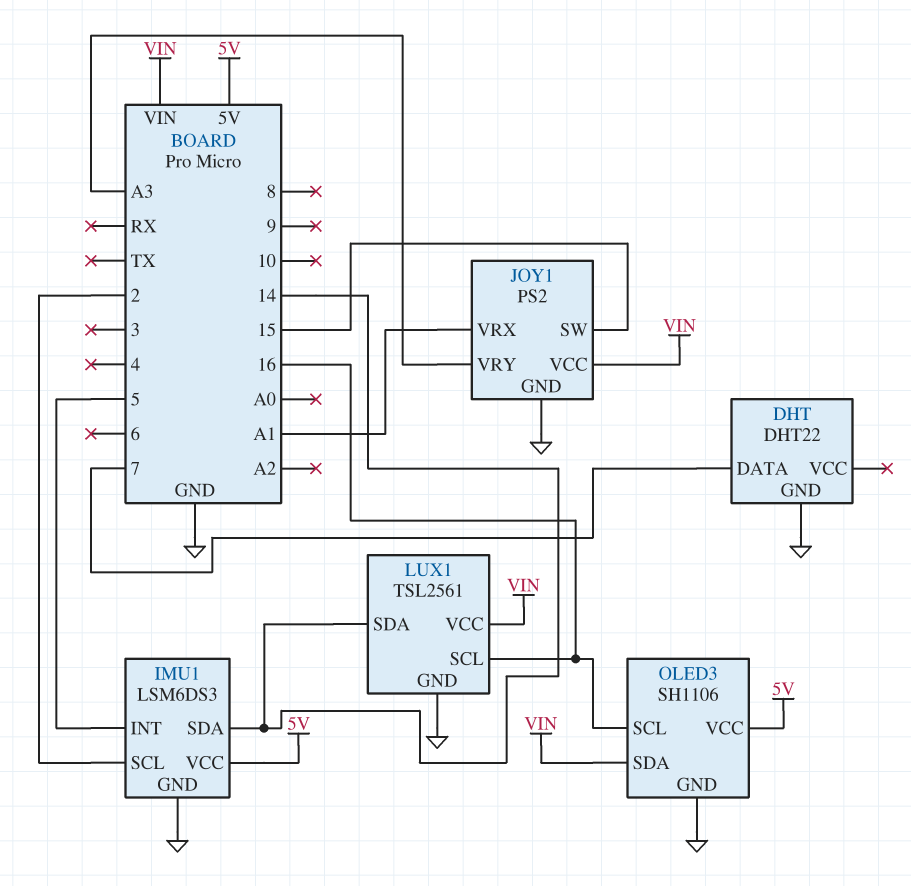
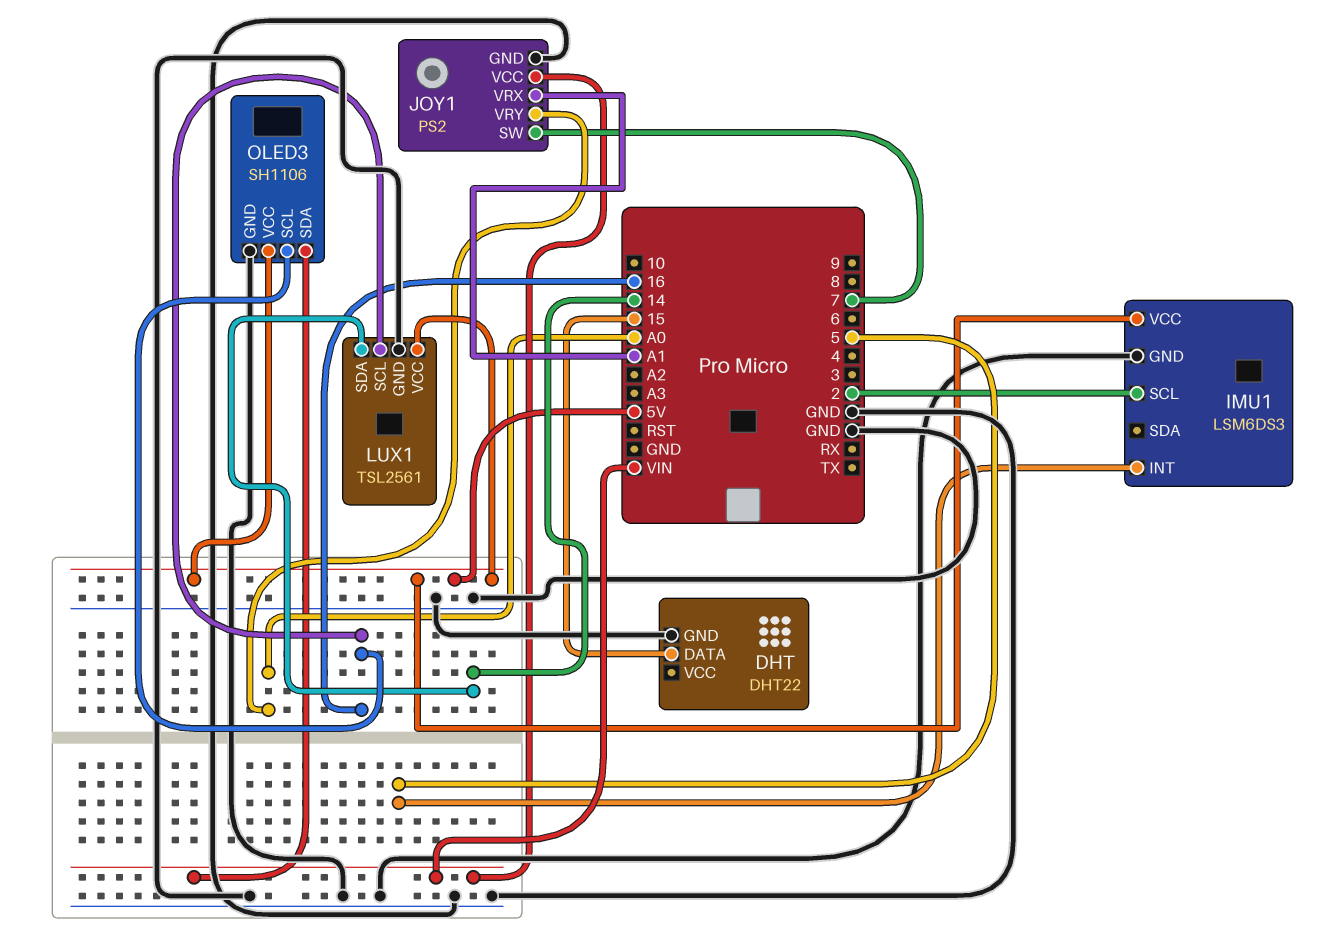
DHT pin DATA: 7 -> 15
IMU1 pin SDA: 14 -> none
JOY1 pin SW: 15 -> 7
JOY1 pin VRY: A3 -> A0
LUX1 pin VCC: VIN -> 5V

